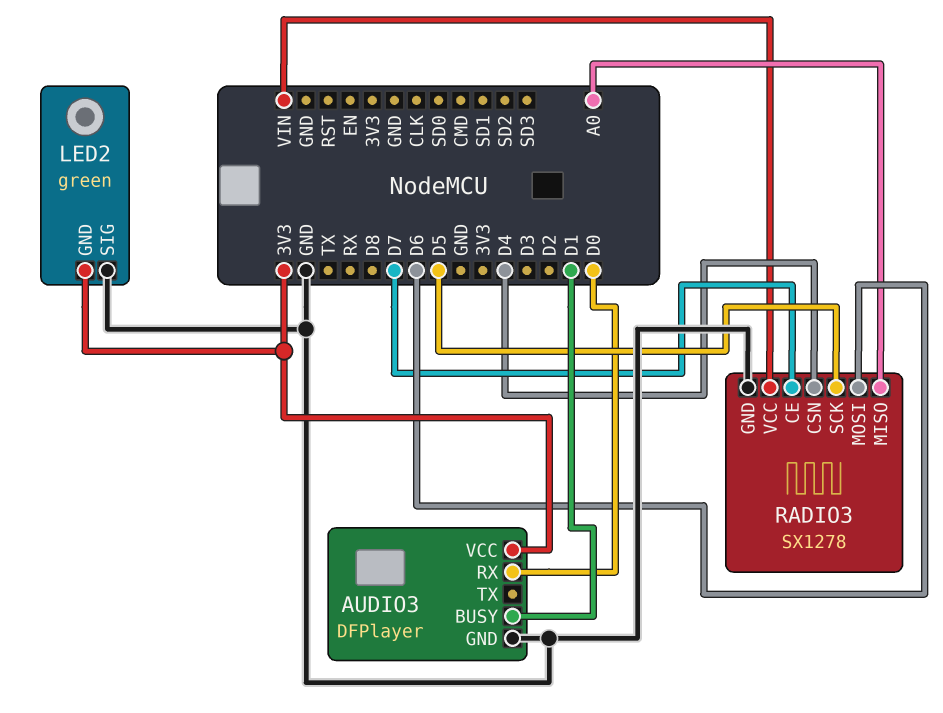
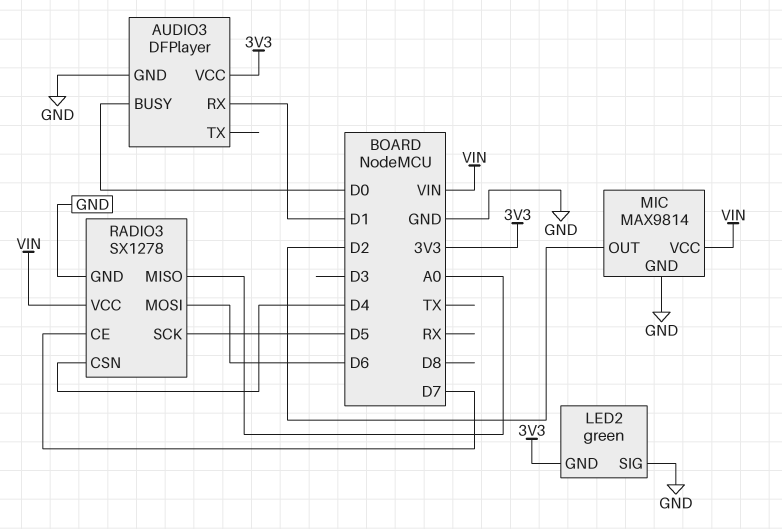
AUDIO3 pin BUSY: D1 -> D0
AUDIO3 pin RX: D0 -> D1
MIC: none -> MAX9814
MIC pin GND: none -> GND
MIC pin OUT: none -> D2
MIC pin VCC: none -> VIN

